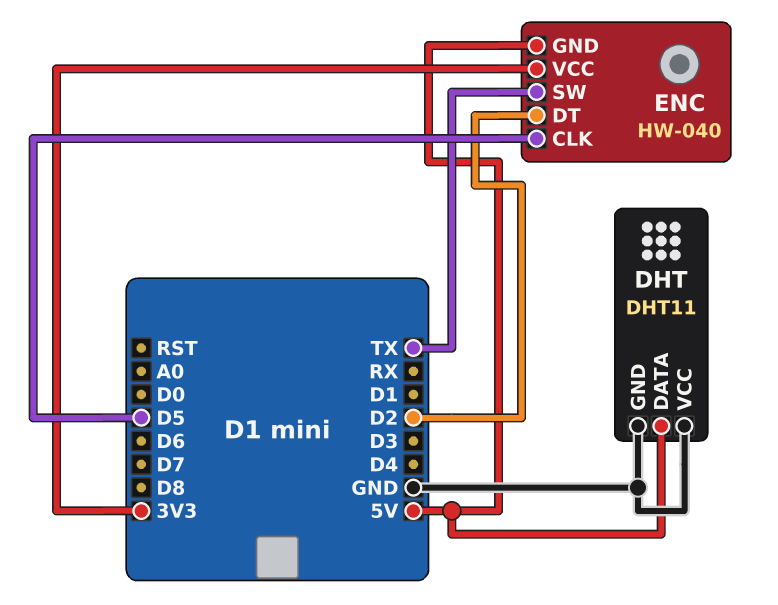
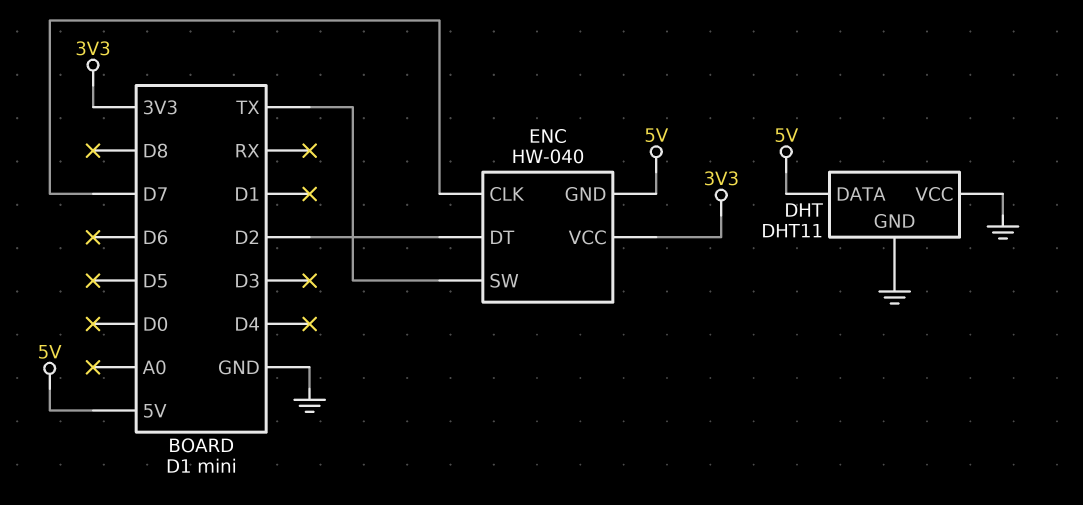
ENC pin CLK: D5 -> D7

